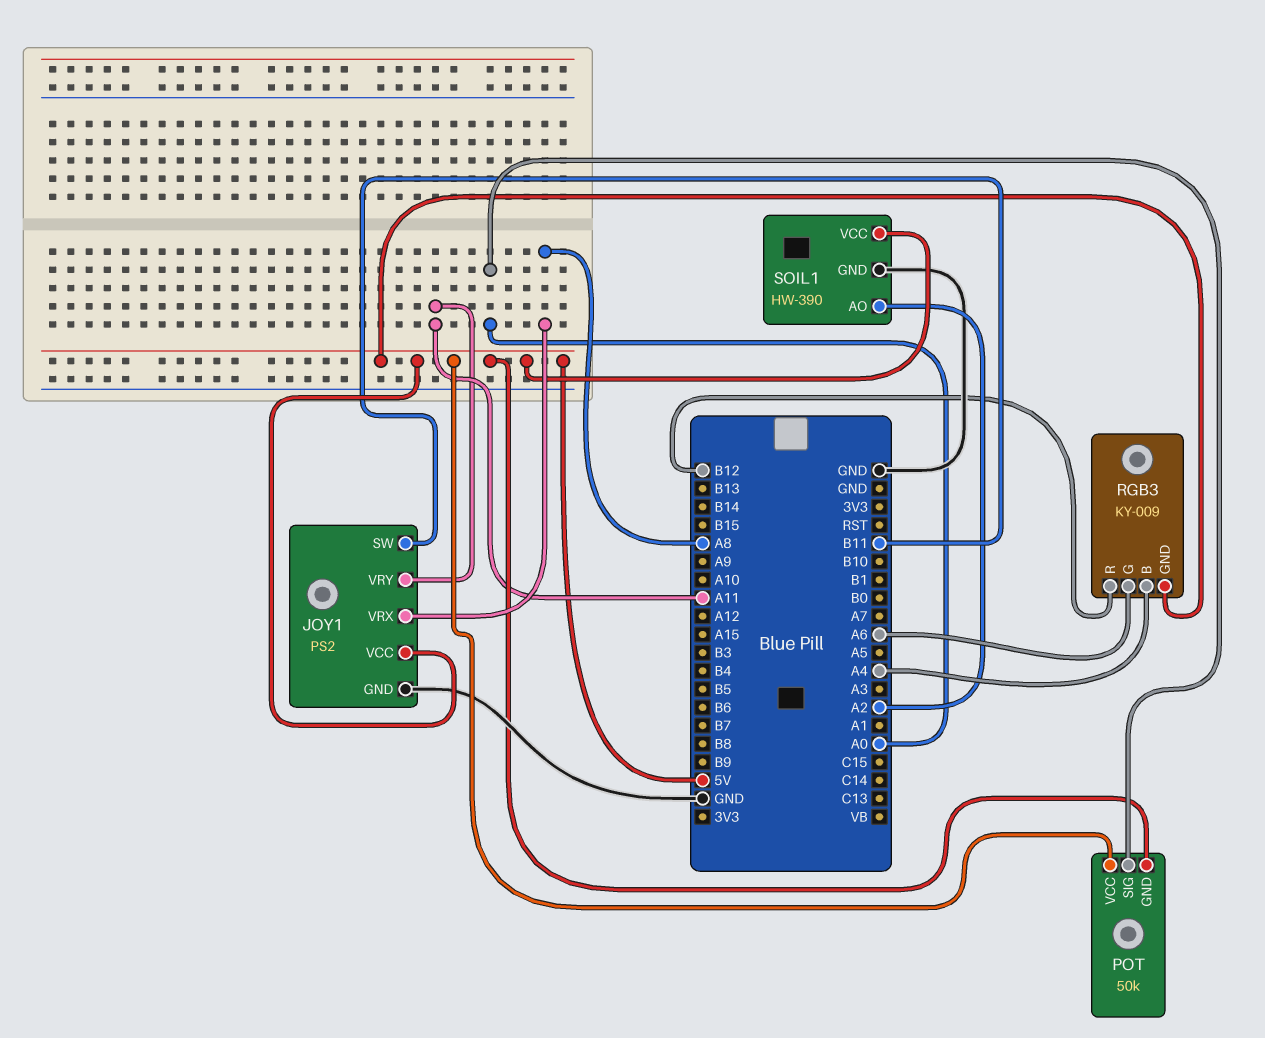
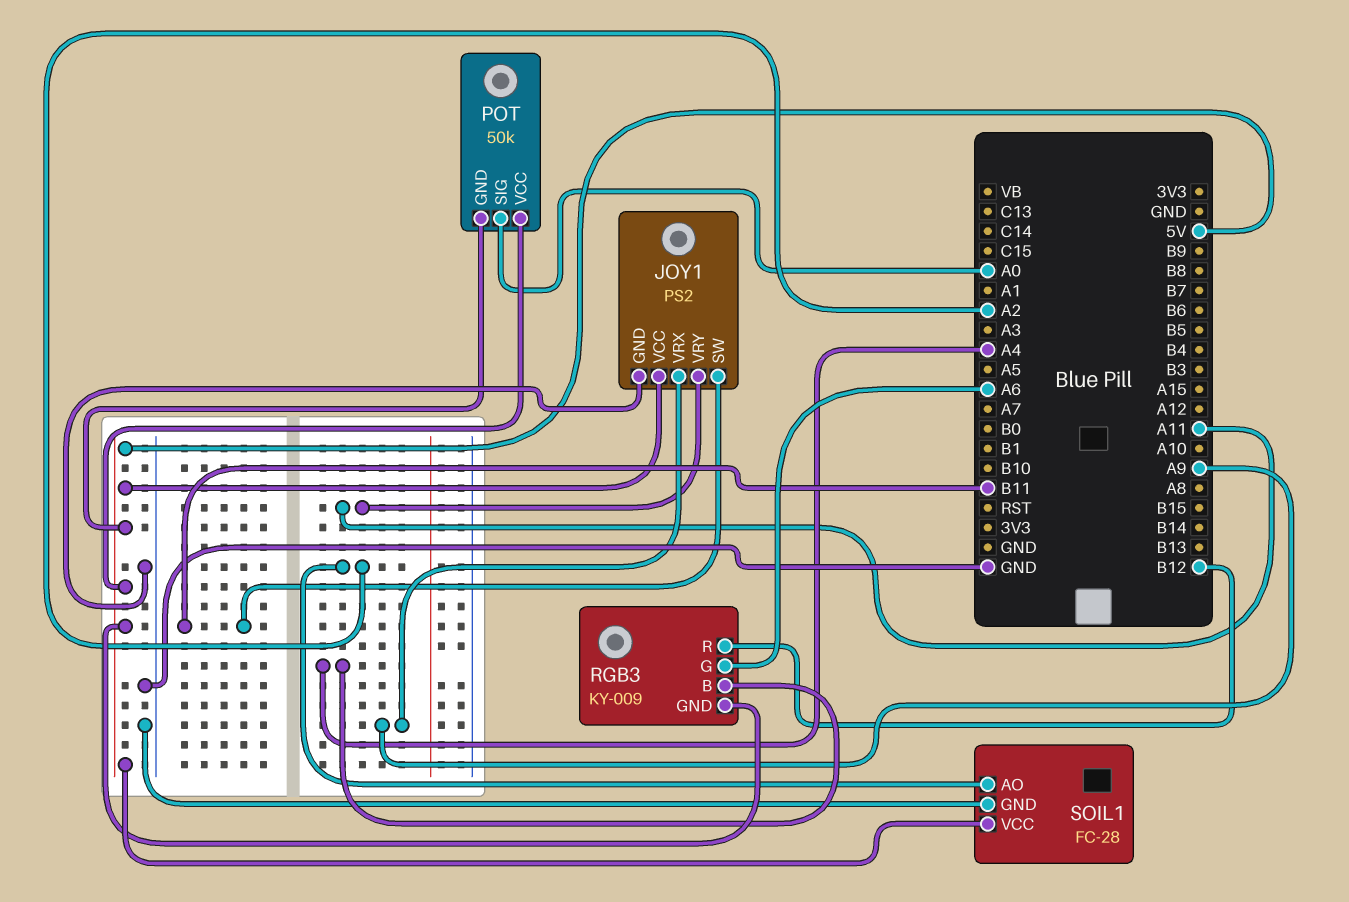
JOY1 pin VRX: A8 -> A9
SOIL1: HW-390 -> FC-28

